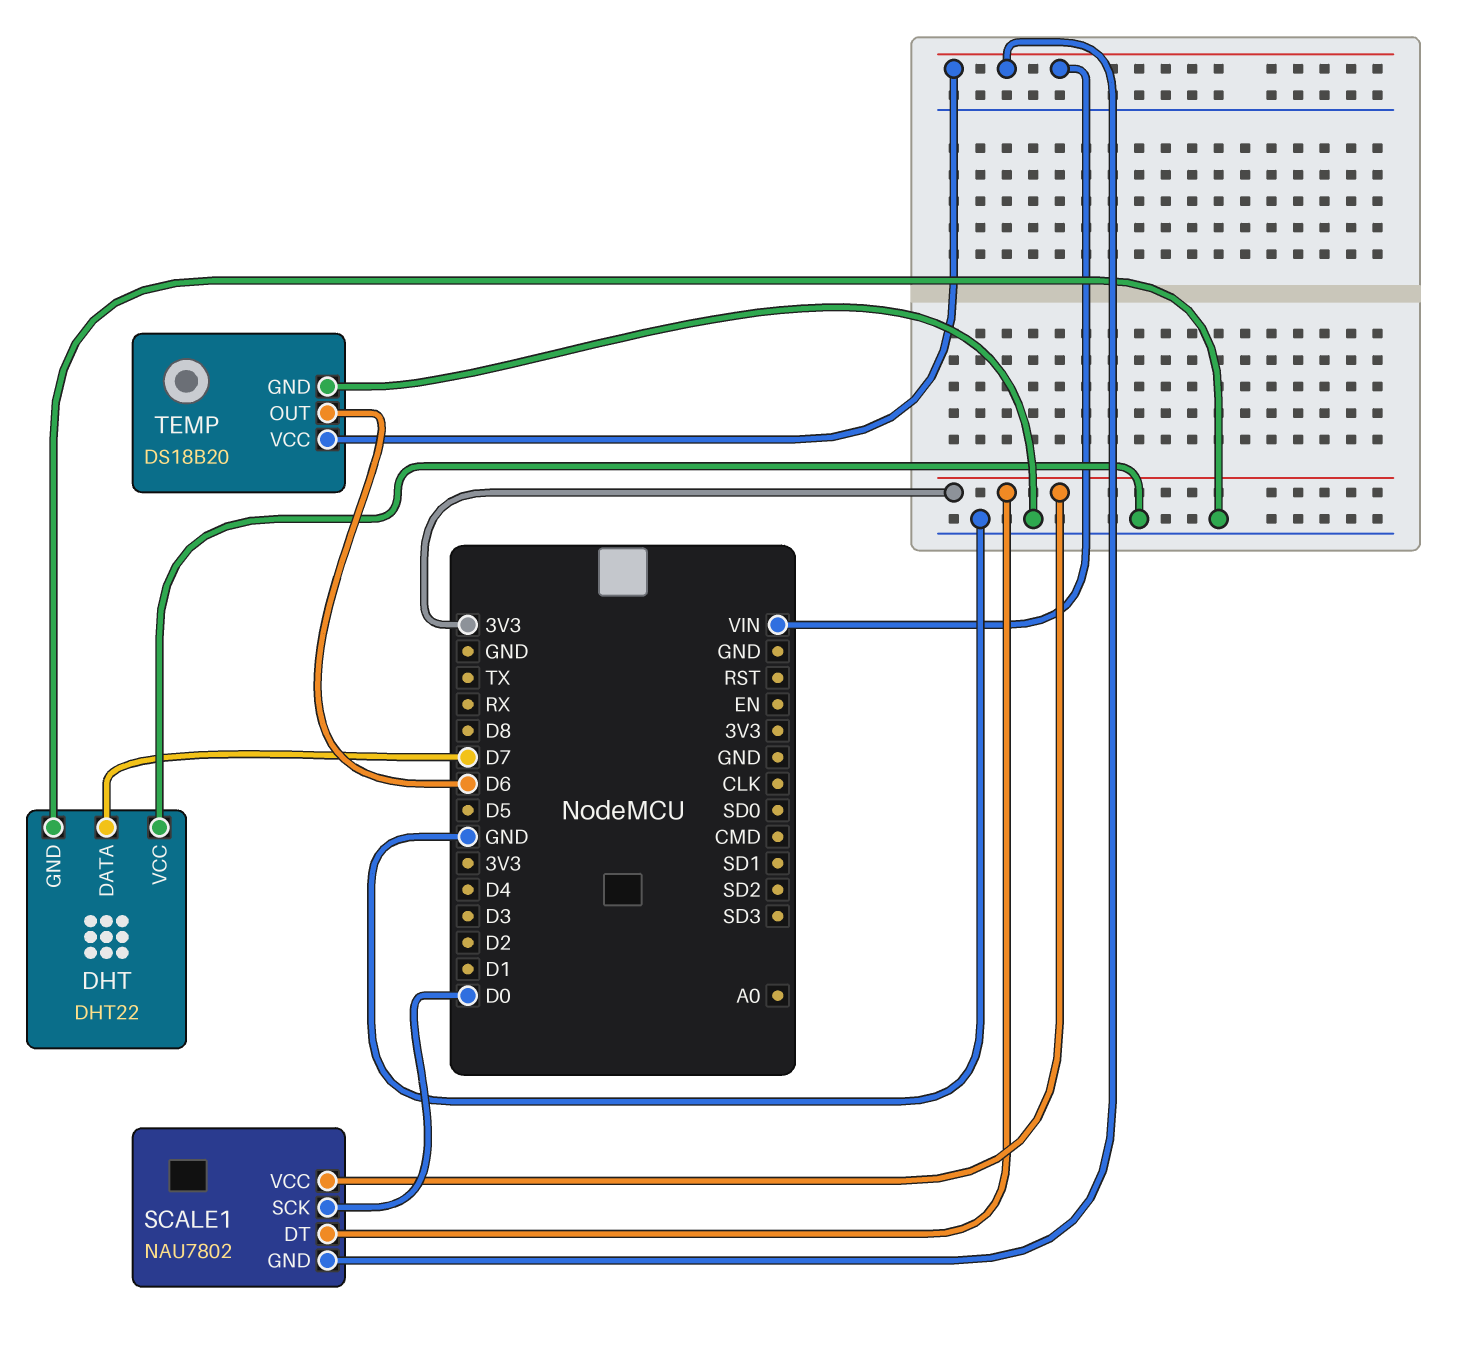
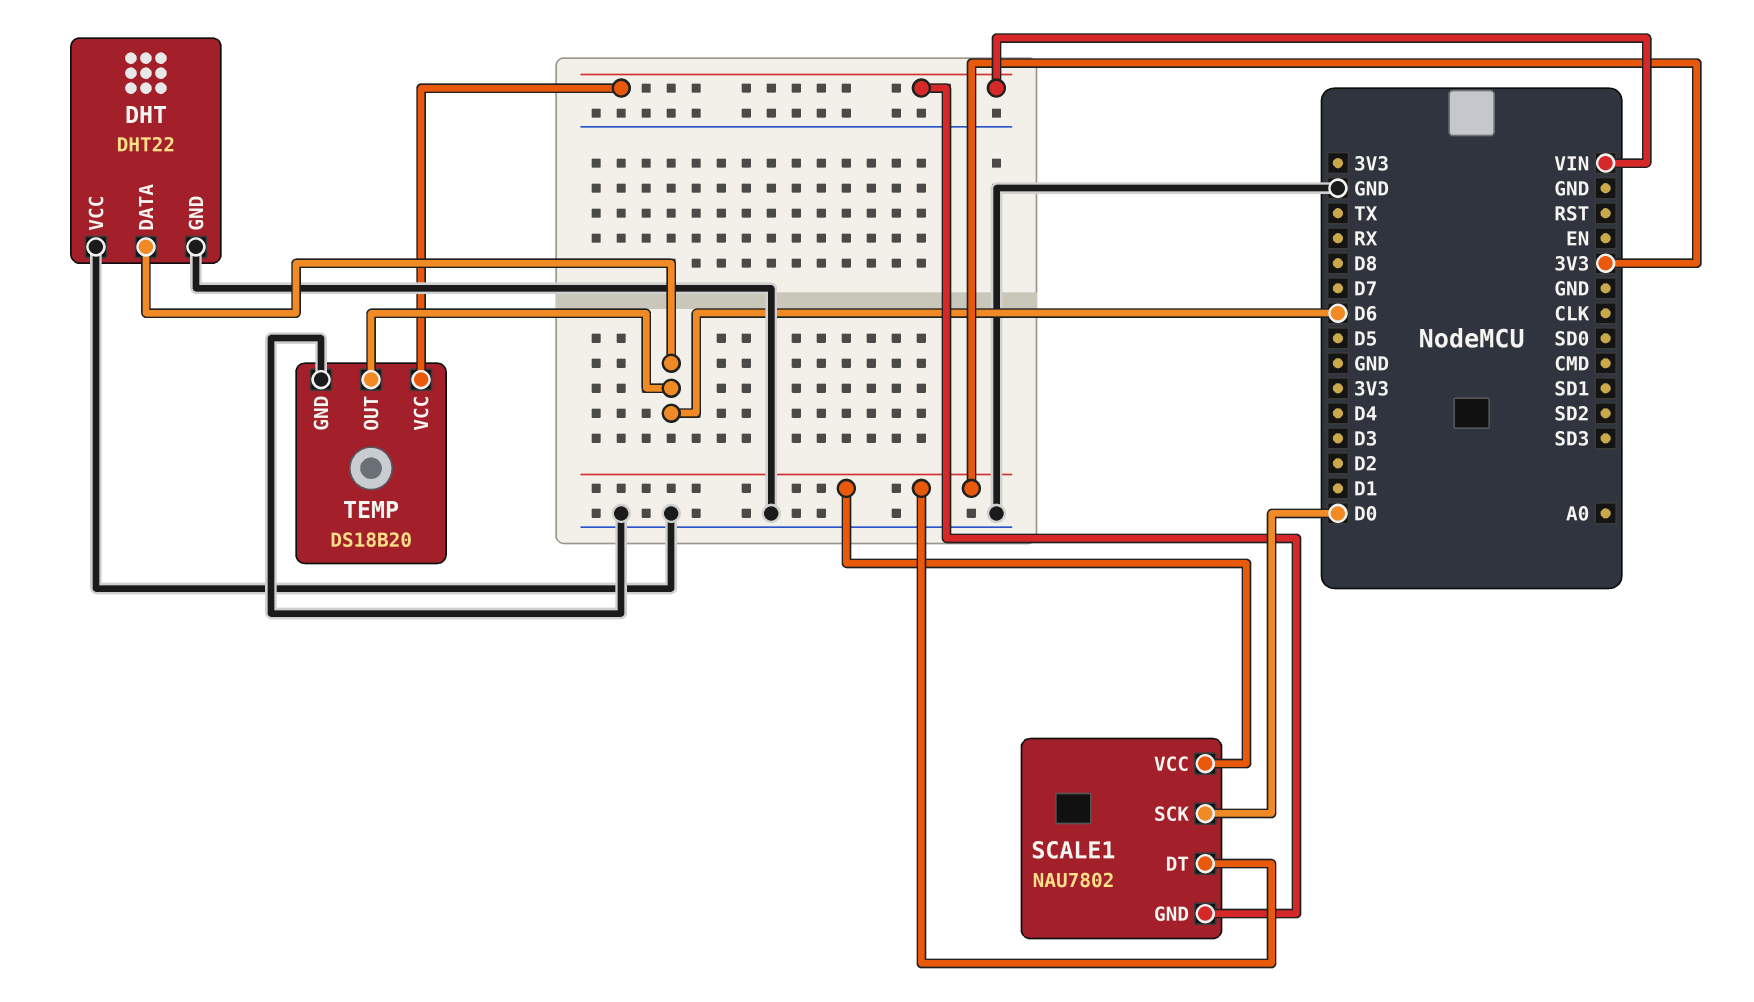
DHT pin DATA: D7 -> D6

